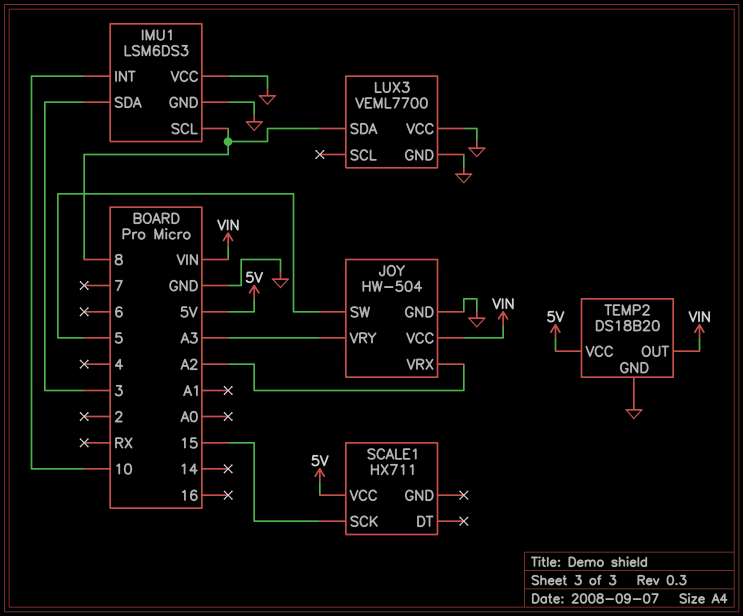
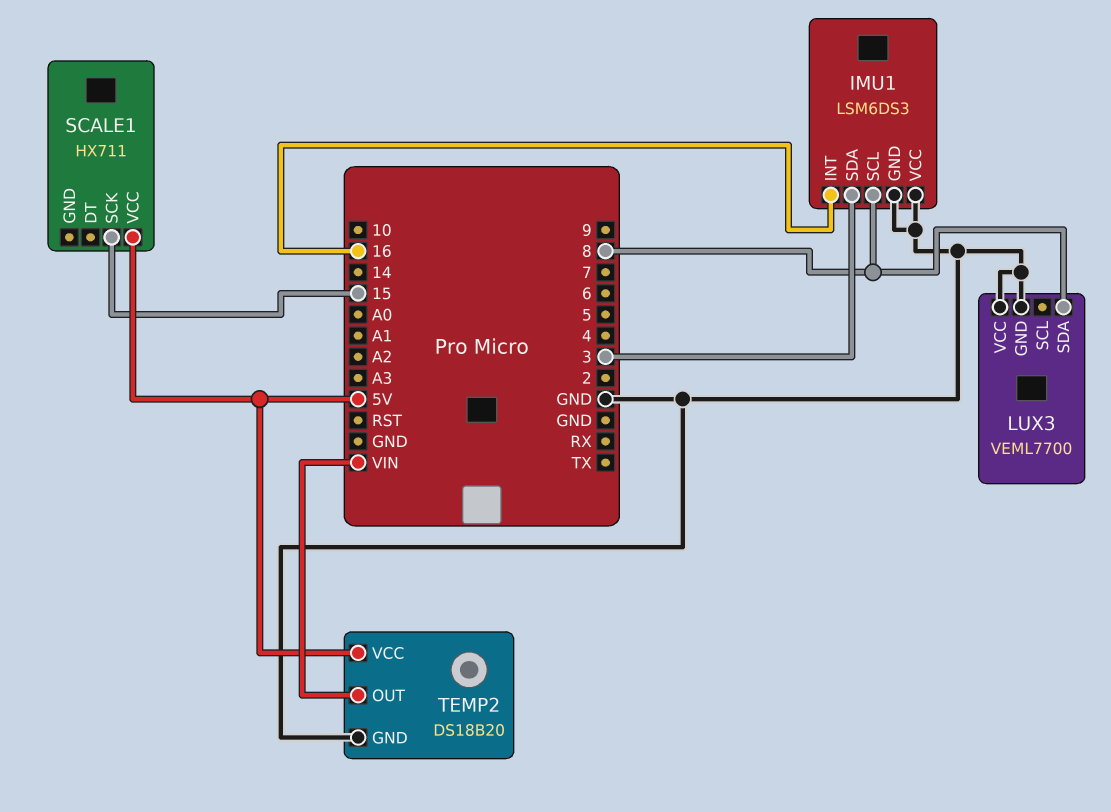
IMU1 pin INT: 10 -> 16
JOY: HW-504 -> none
JOY pin GND: GND -> none
JOY pin SW: 5 -> none
JOY pin VCC: VIN -> none
JOY pin VRX: A2 -> none
JOY pin VRY: A3 -> none

